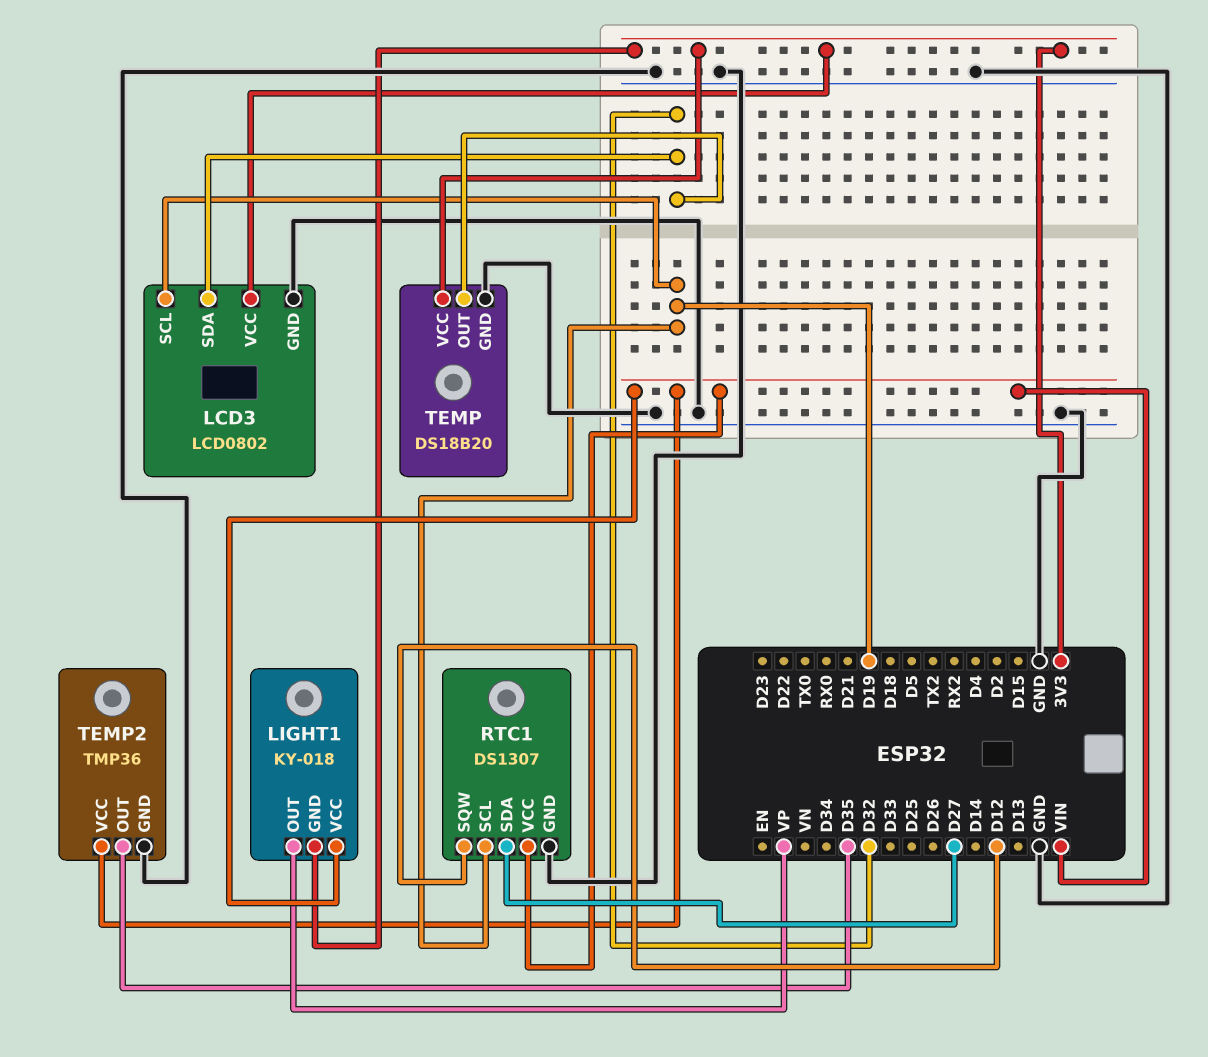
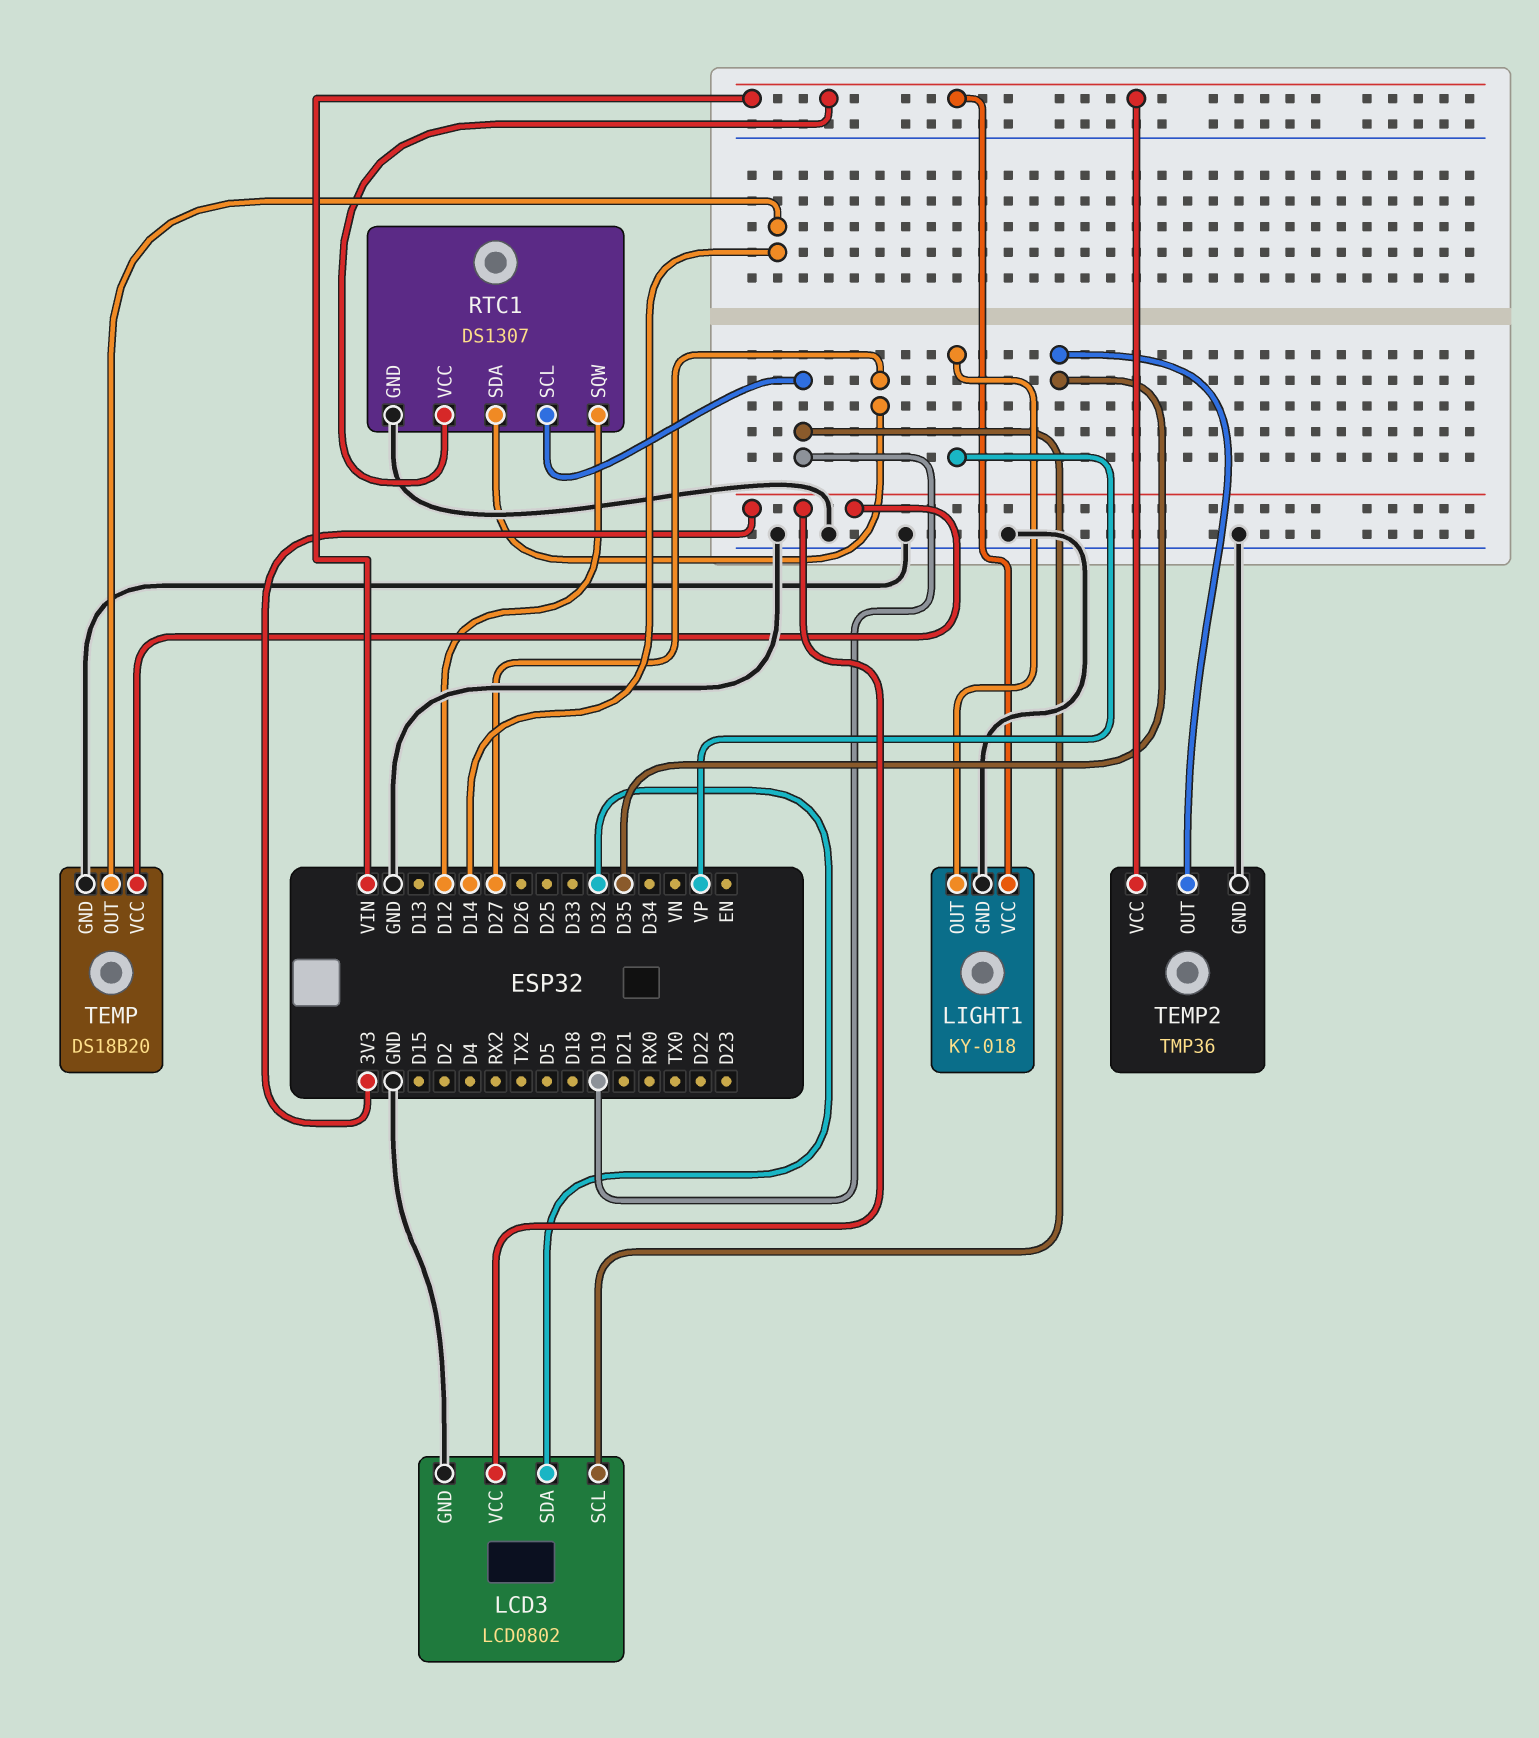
LIGHT1 pin GND: 3V3 -> GND
TEMP pin OUT: D32 -> D14

